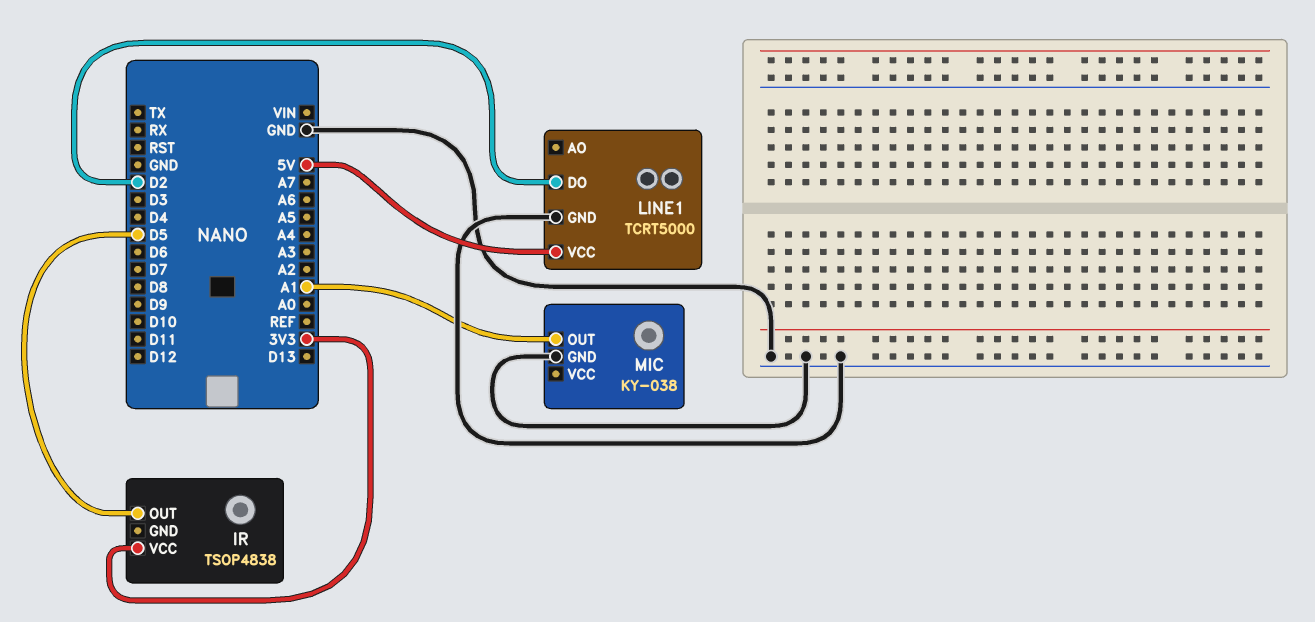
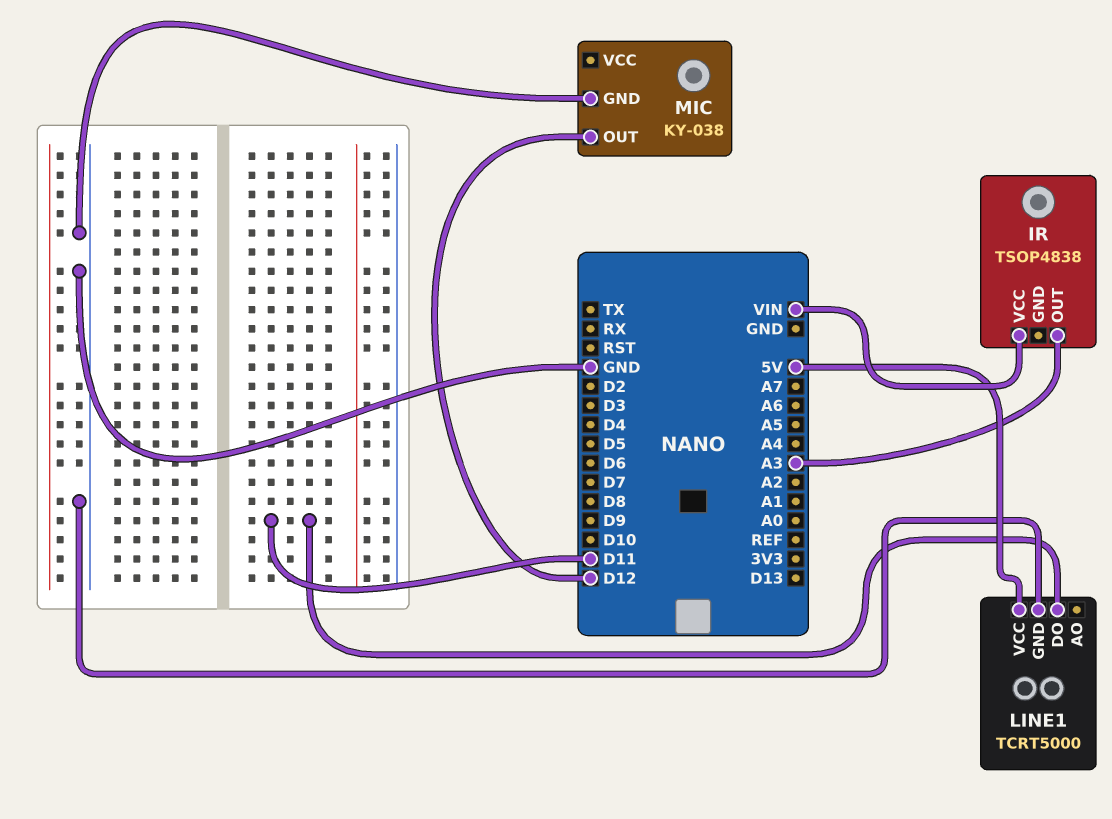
IR pin OUT: D5 -> A3
IR pin VCC: 3V3 -> VIN
LINE1 pin DO: D2 -> D11
MIC pin OUT: A1 -> D12

